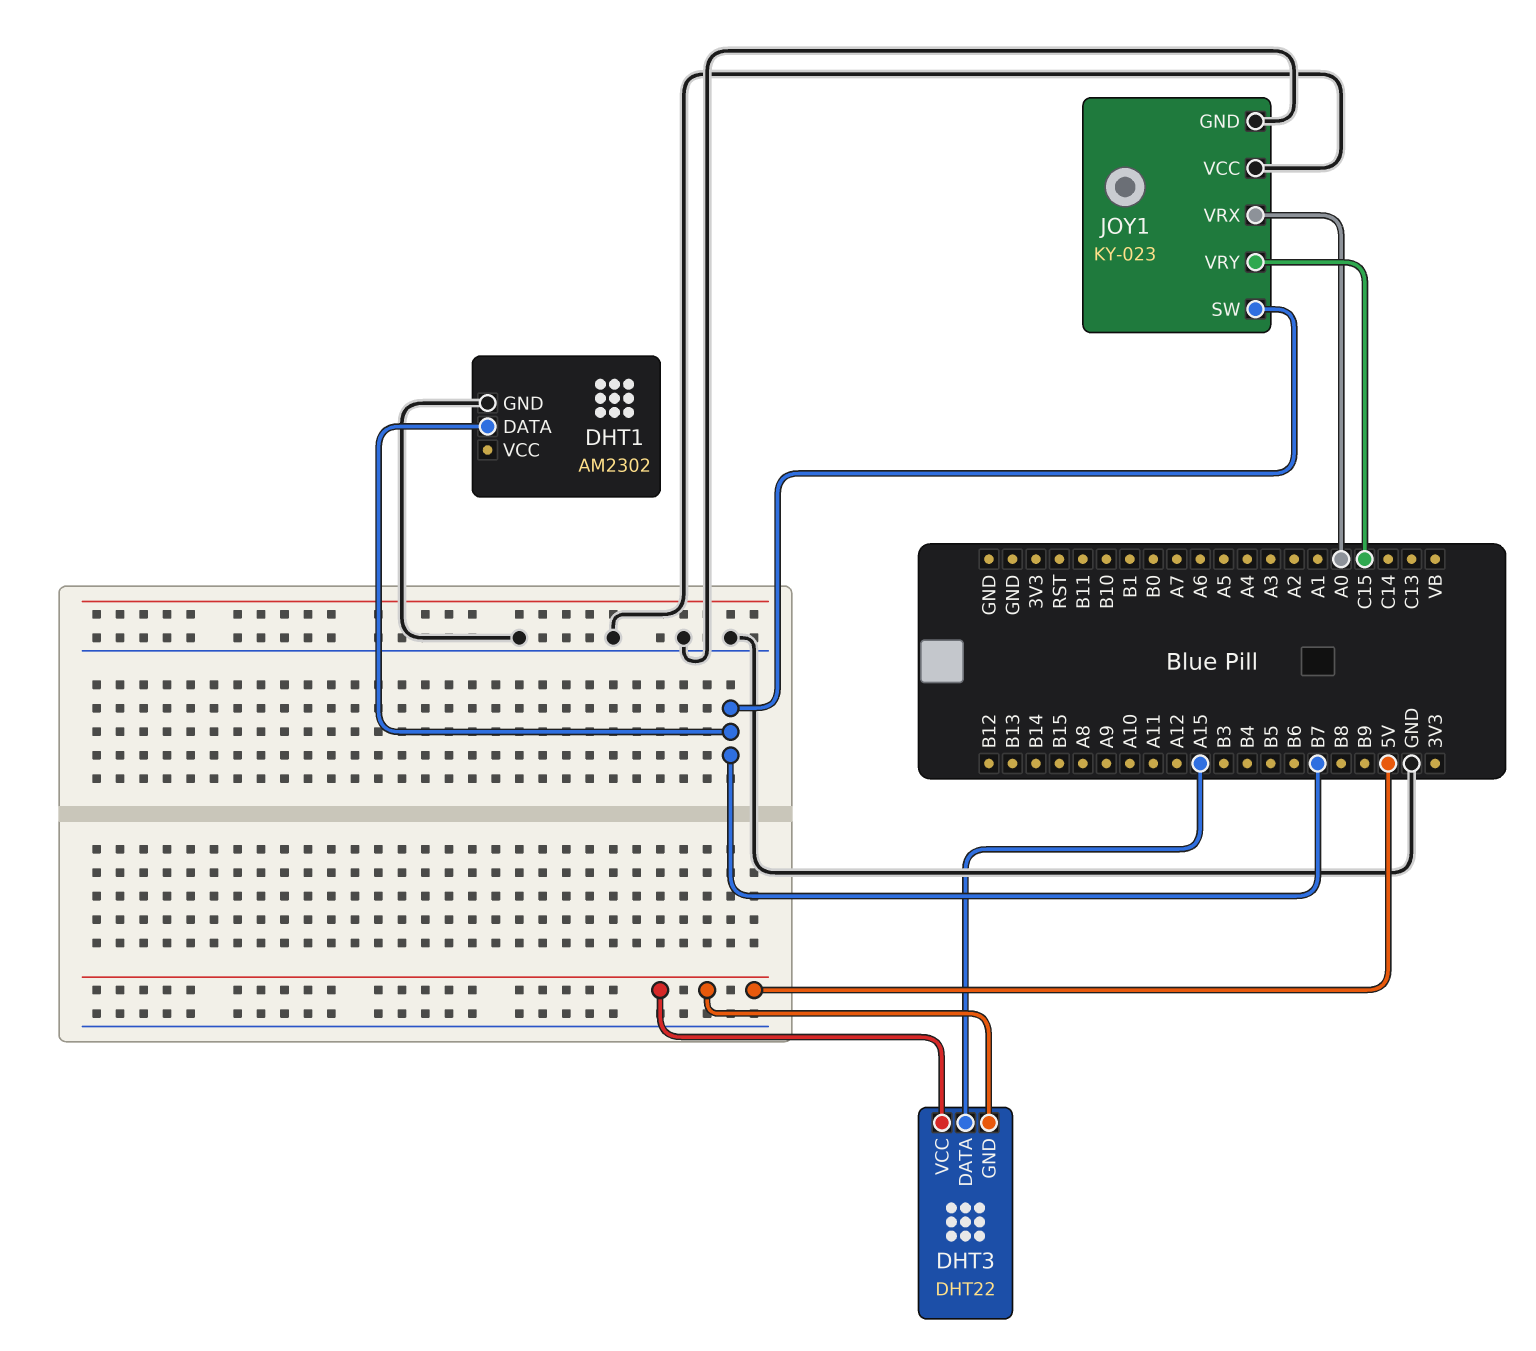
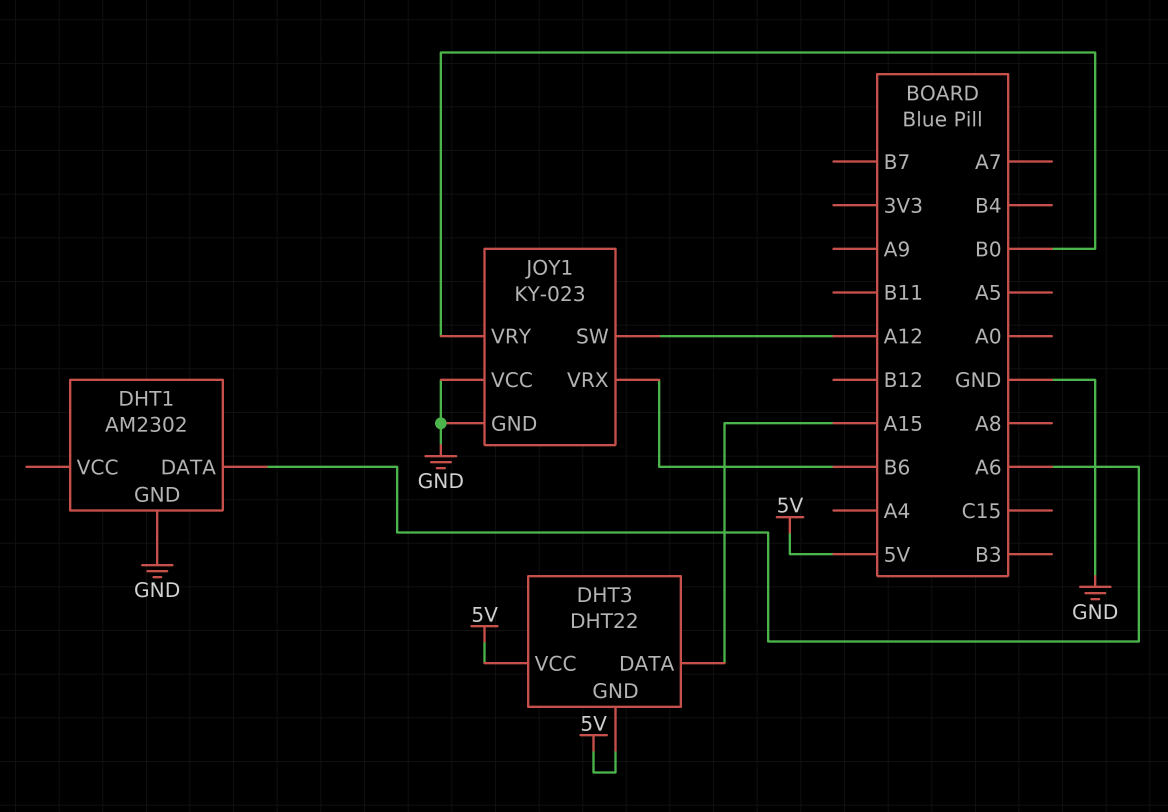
DHT1 pin DATA: B7 -> A6
JOY1 pin SW: B7 -> A12
JOY1 pin VRX: A0 -> B6
JOY1 pin VRY: C15 -> B0

